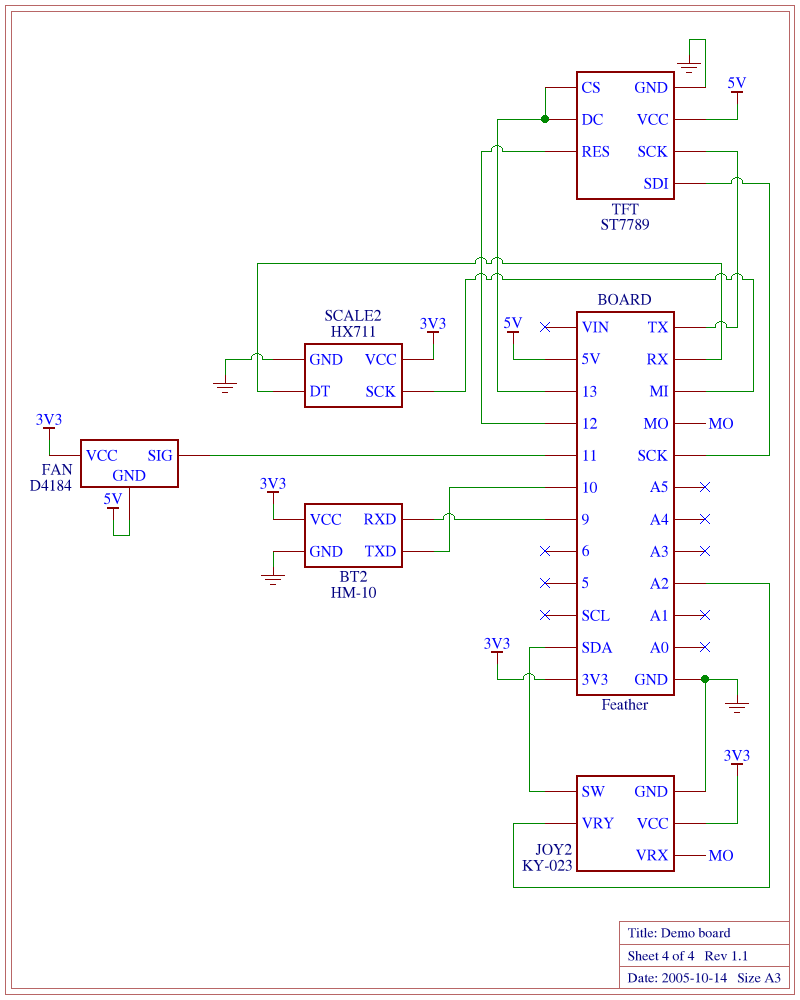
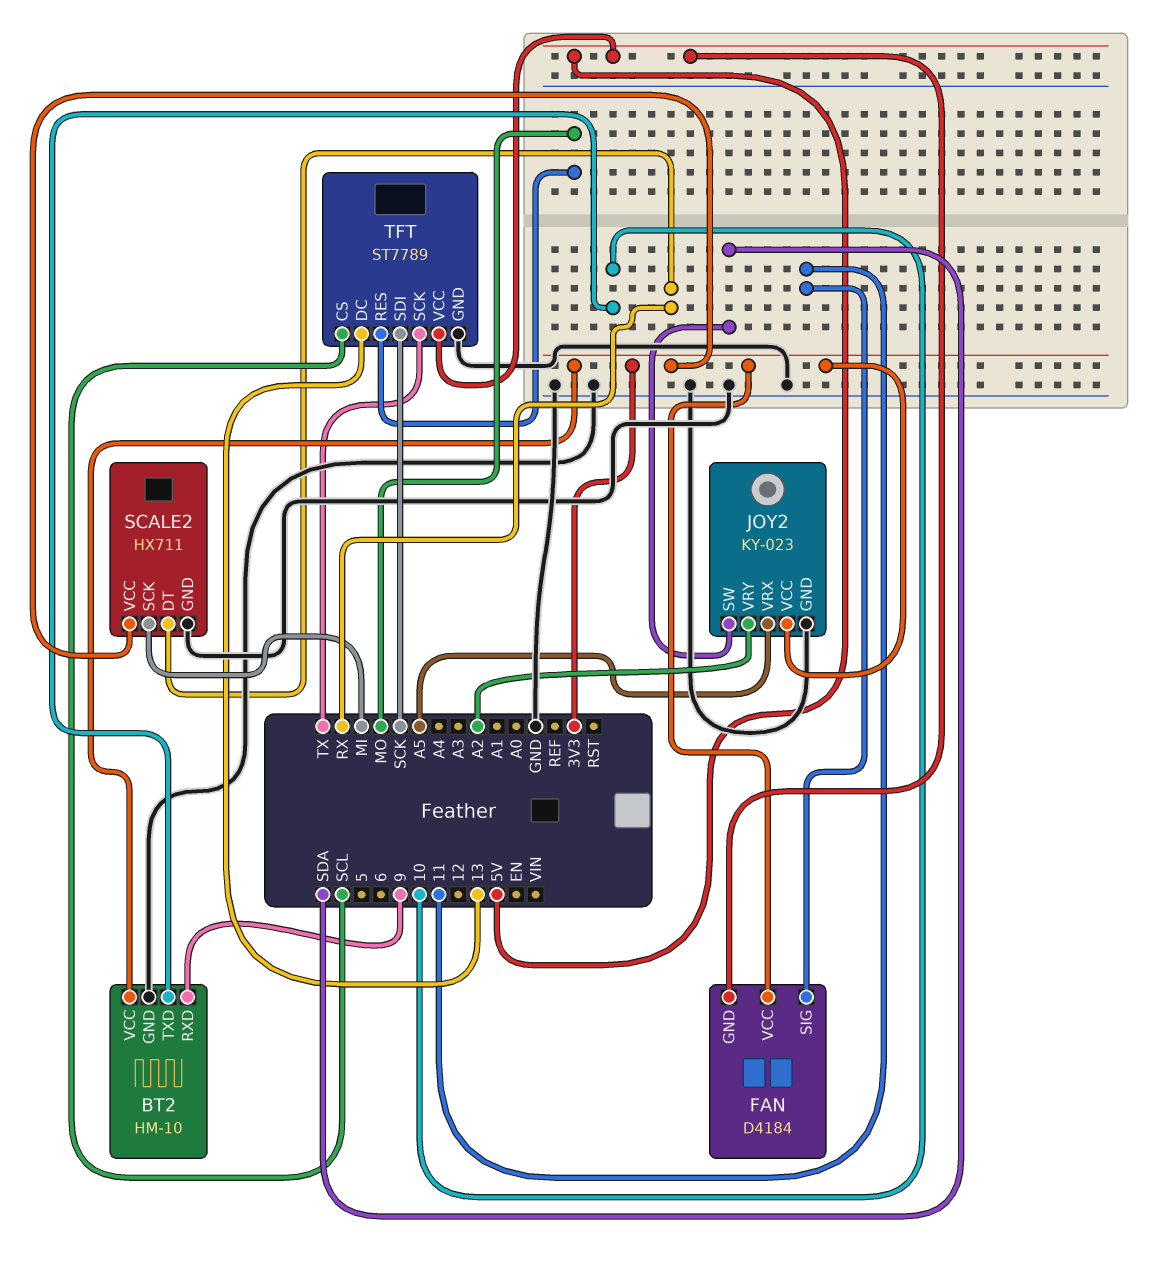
JOY2 pin VRX: MO -> A5
TFT pin CS: 13 -> SCL
TFT pin RES: 12 -> MO

